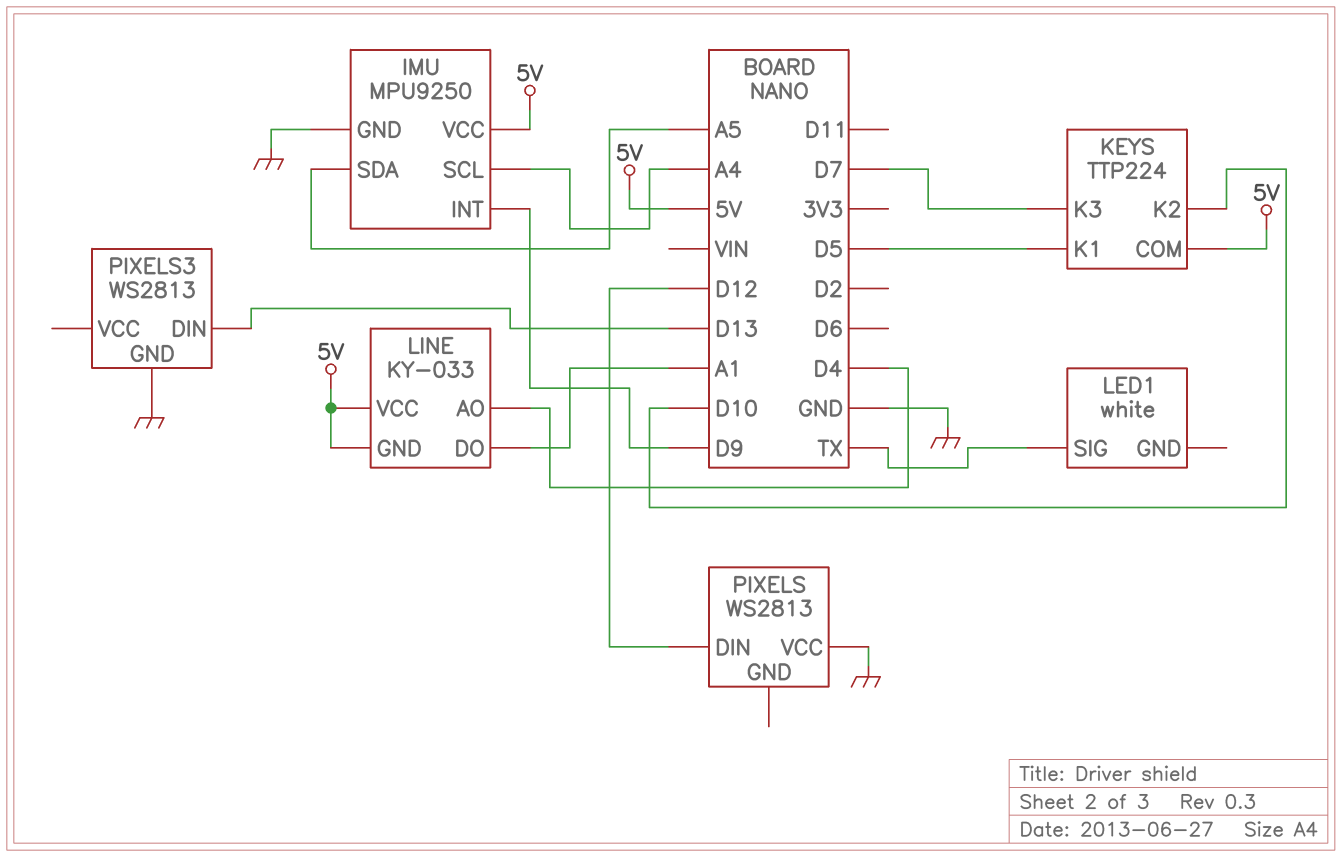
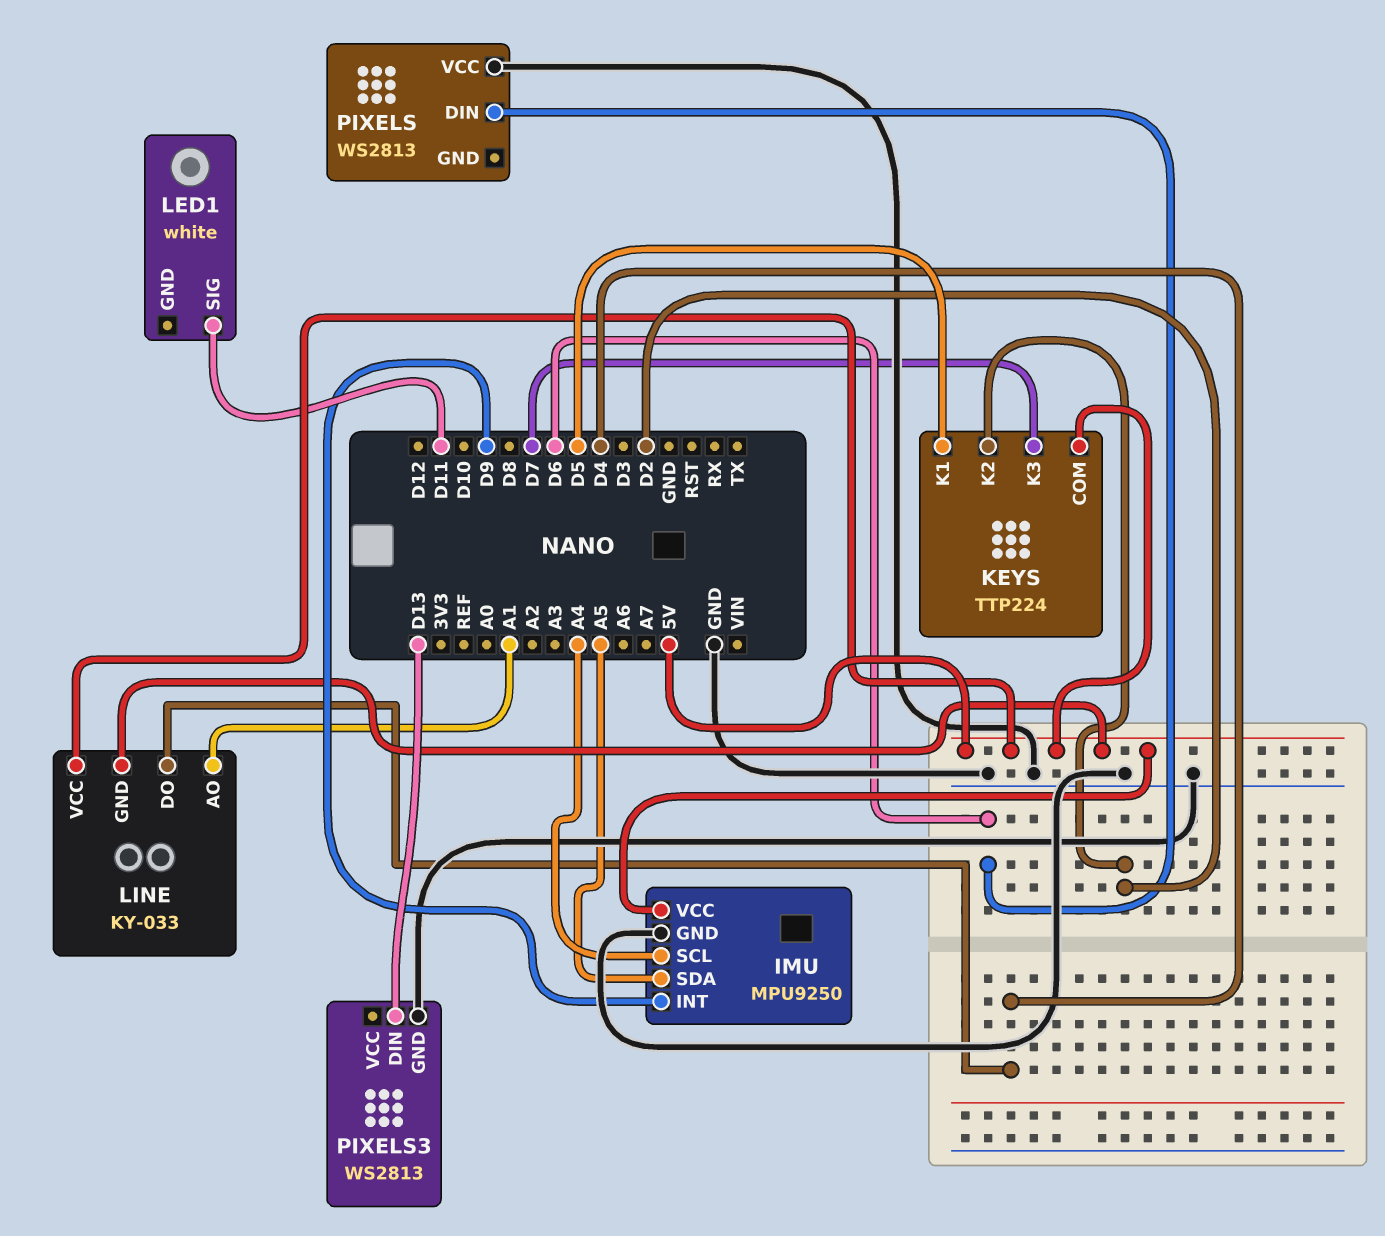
KEYS pin K2: D10 -> D2
LED1 pin SIG: TX -> D11
LINE pin AO: D4 -> A1
LINE pin DO: A1 -> D4
PIXELS pin DIN: D12 -> D6

